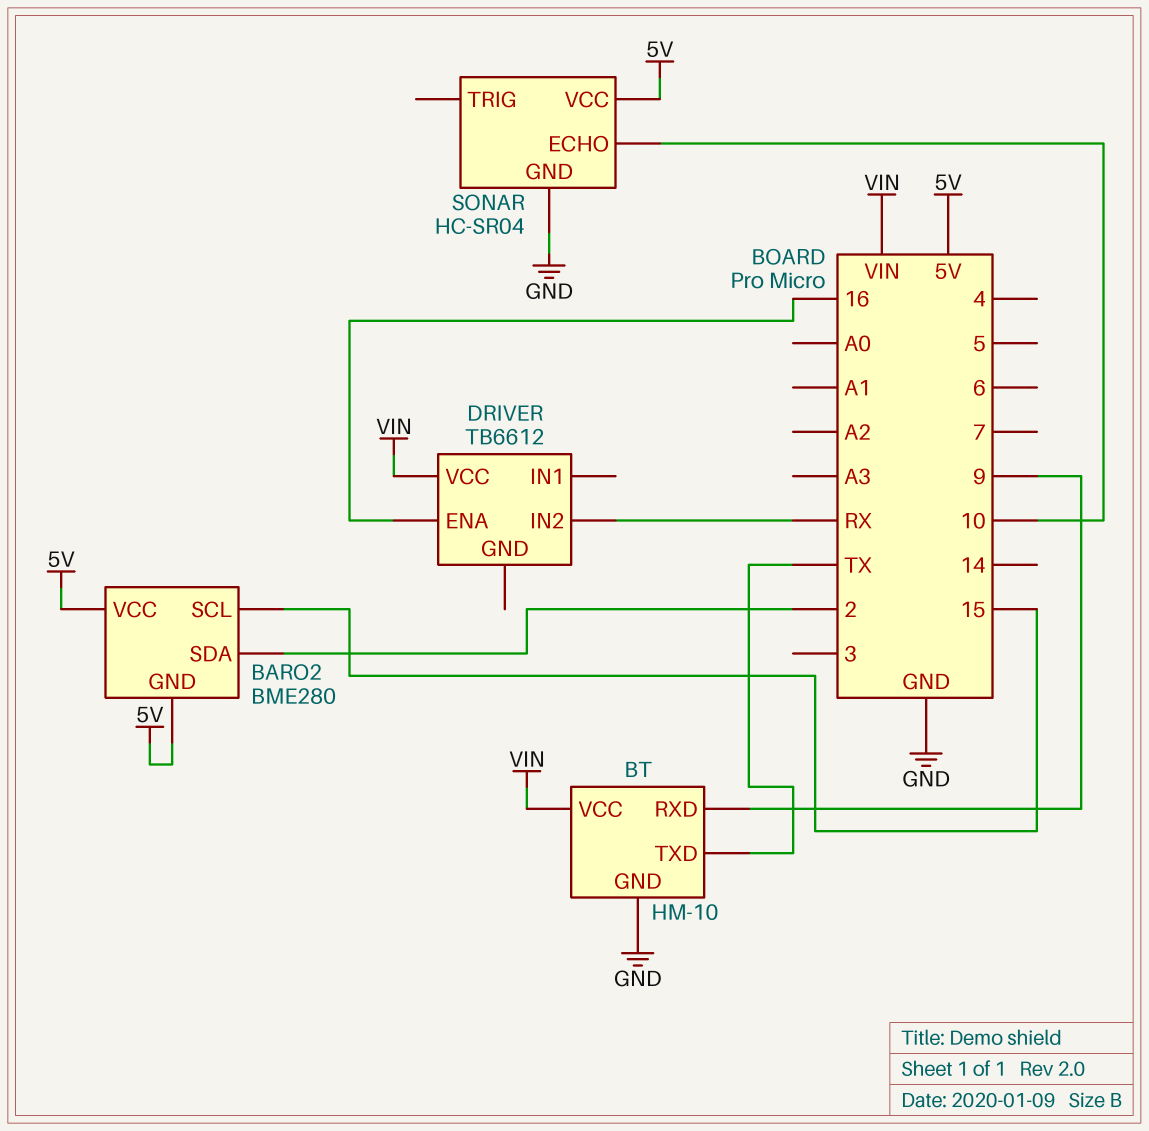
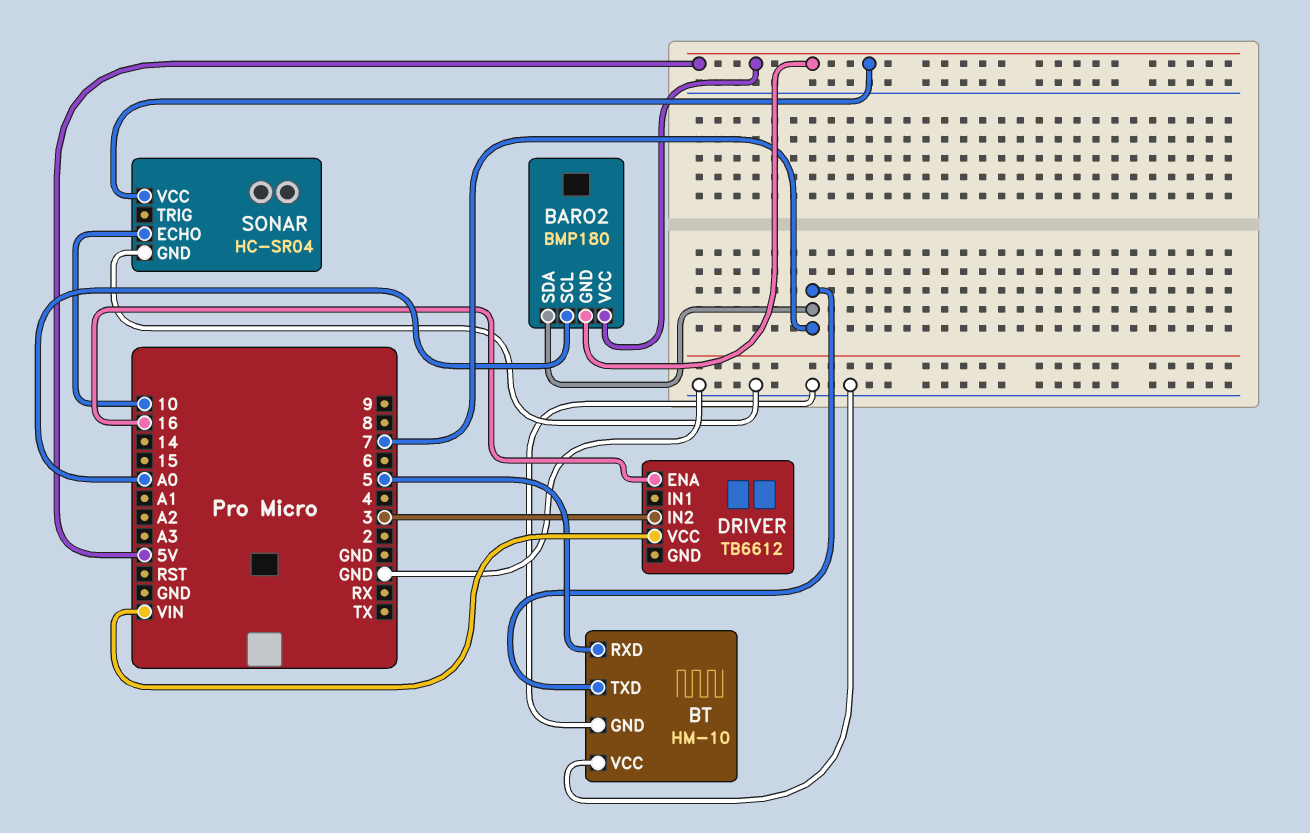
BARO2: BME280 -> BMP180
BARO2 pin SCL: 15 -> A0
BARO2 pin SDA: 2 -> 7
BT pin RXD: 9 -> 5
BT pin TXD: TX -> 7
BT pin VCC: VIN -> GND
DRIVER pin IN2: RX -> 3

